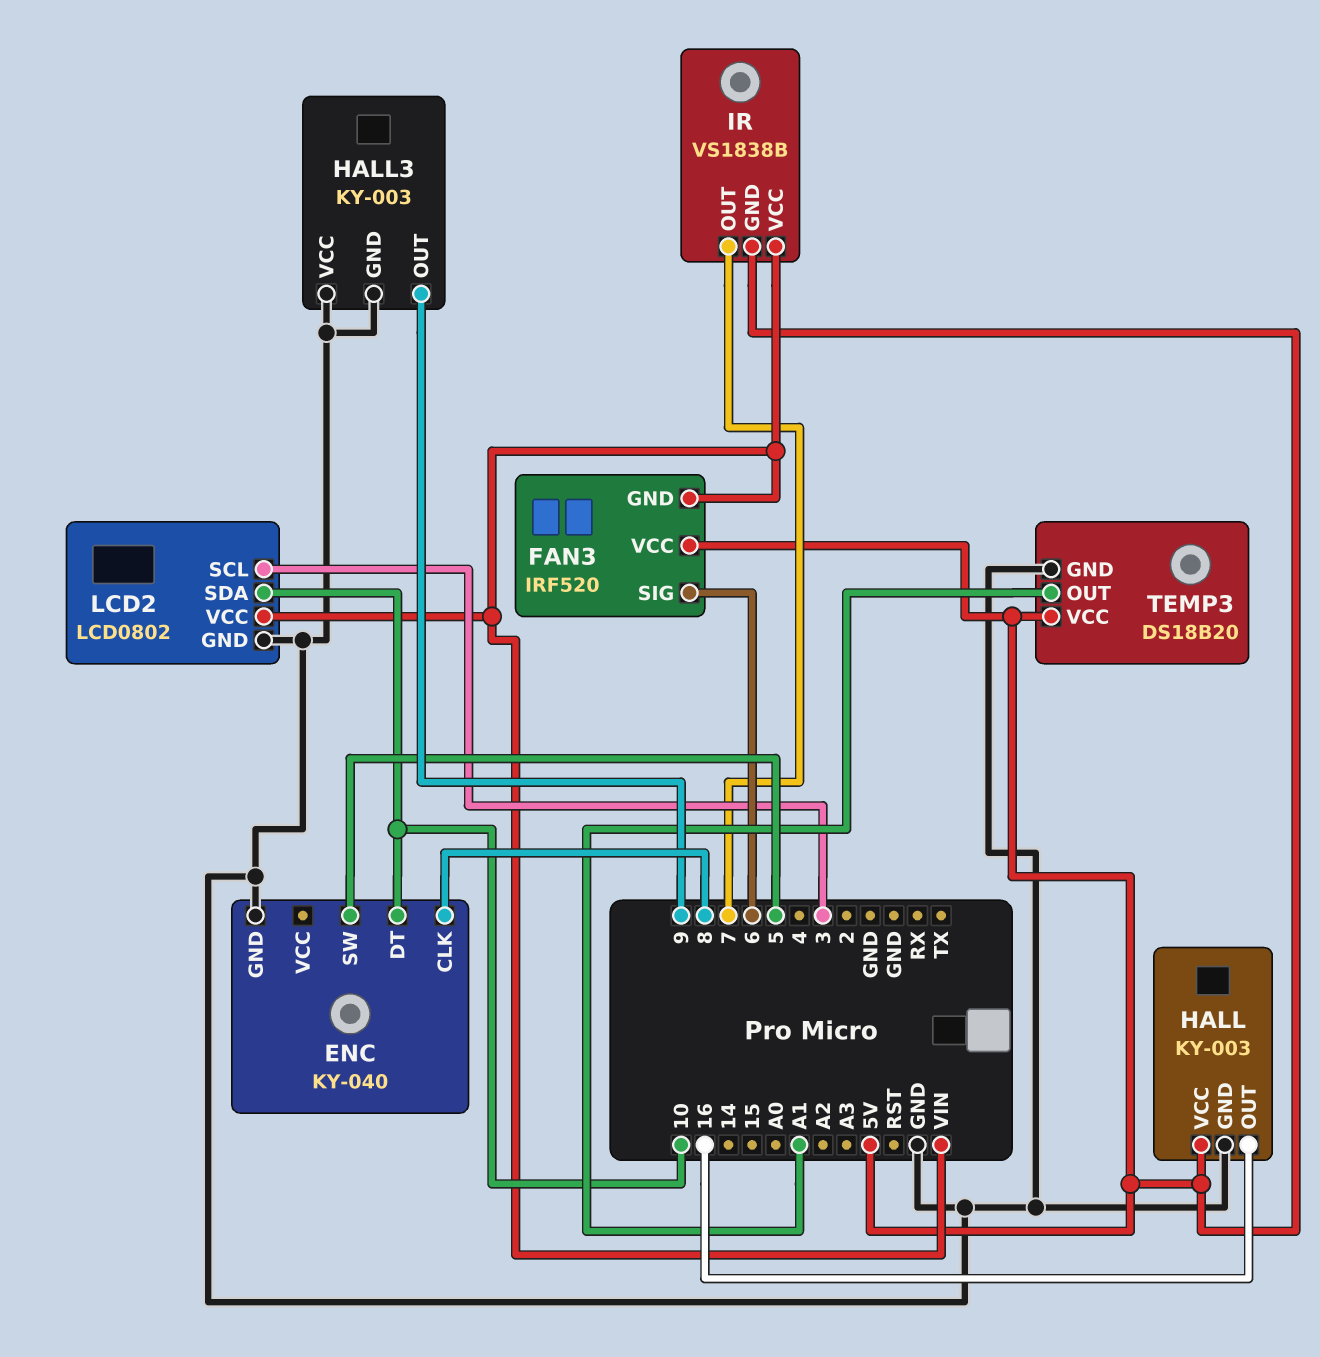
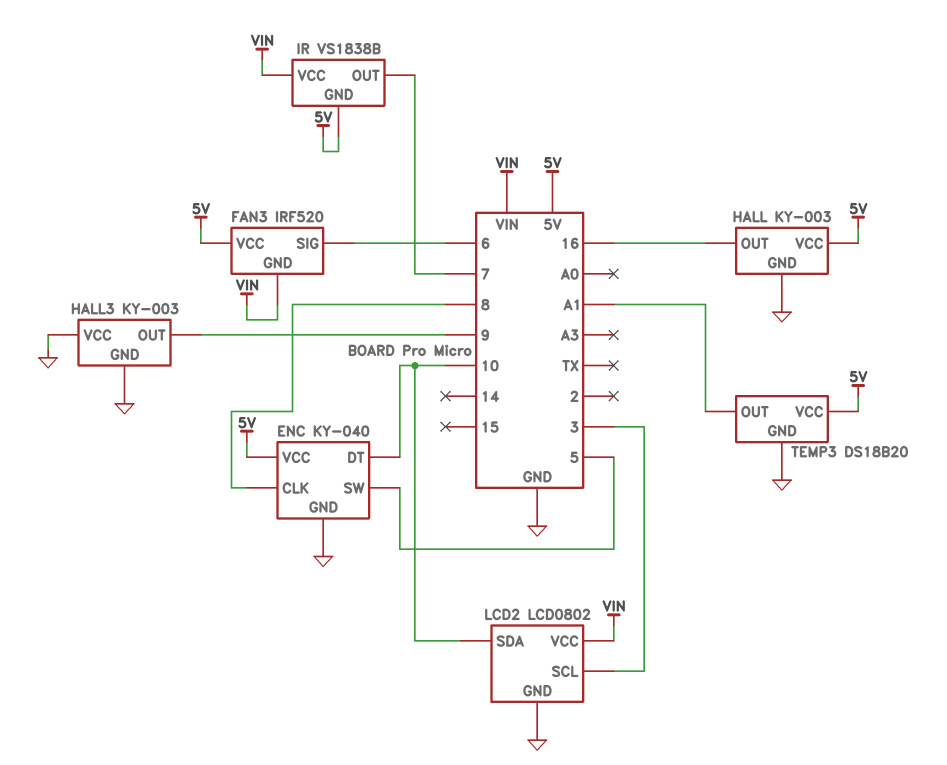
ENC pin VCC: none -> 5V

